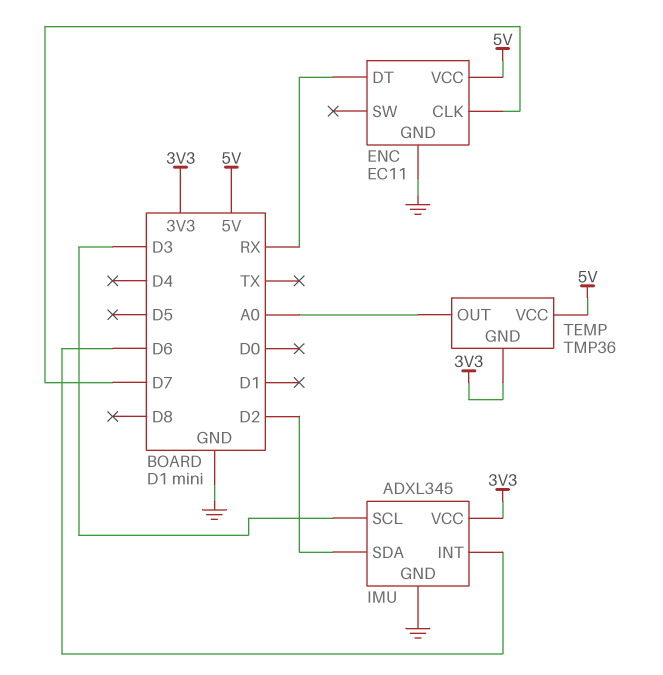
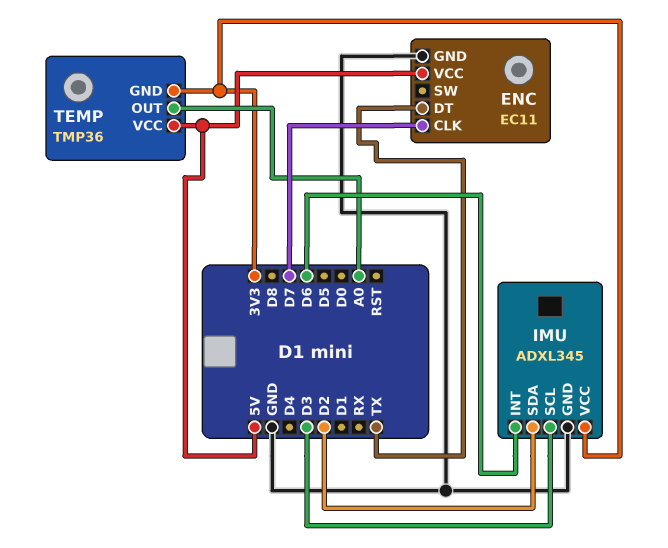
ENC pin DT: RX -> TX

